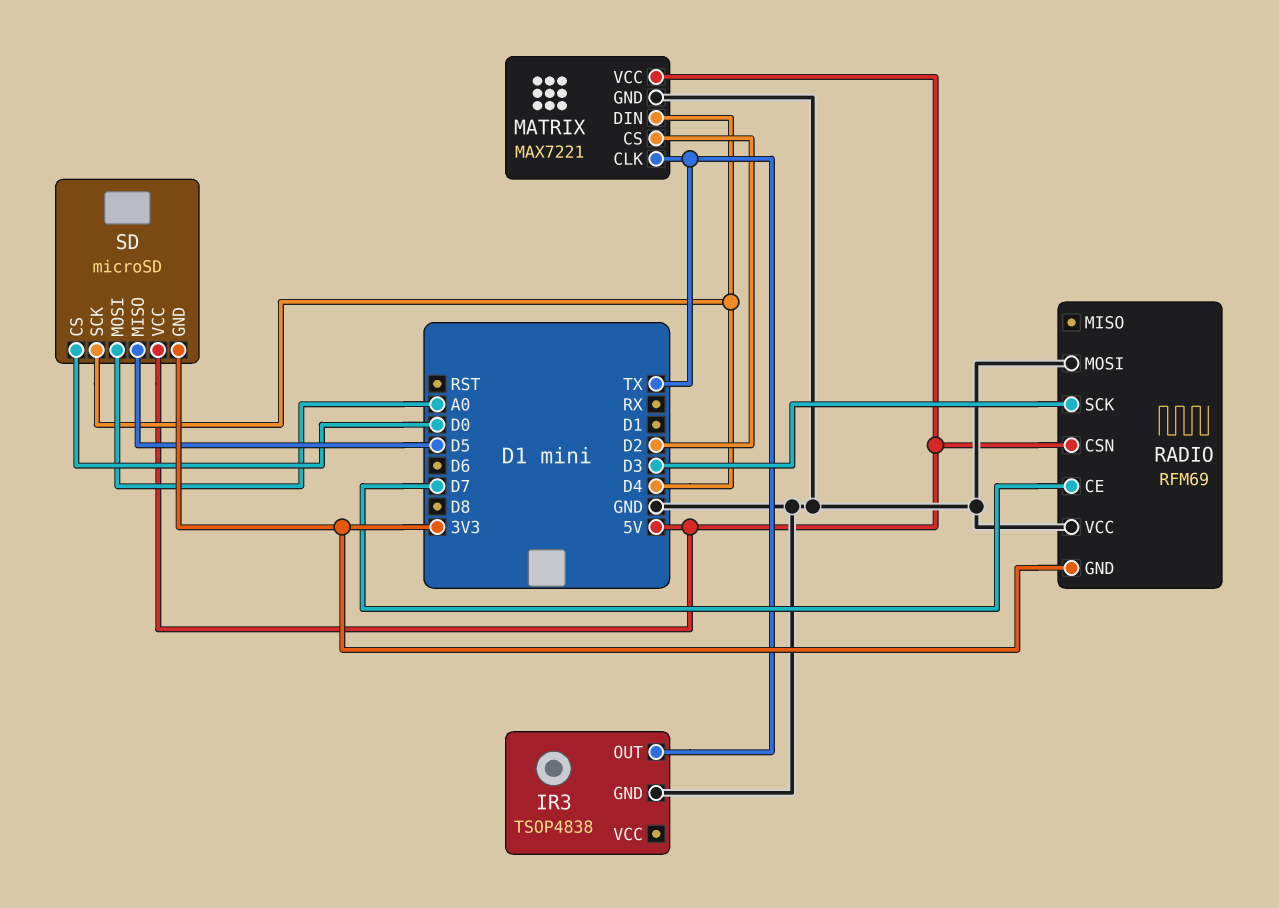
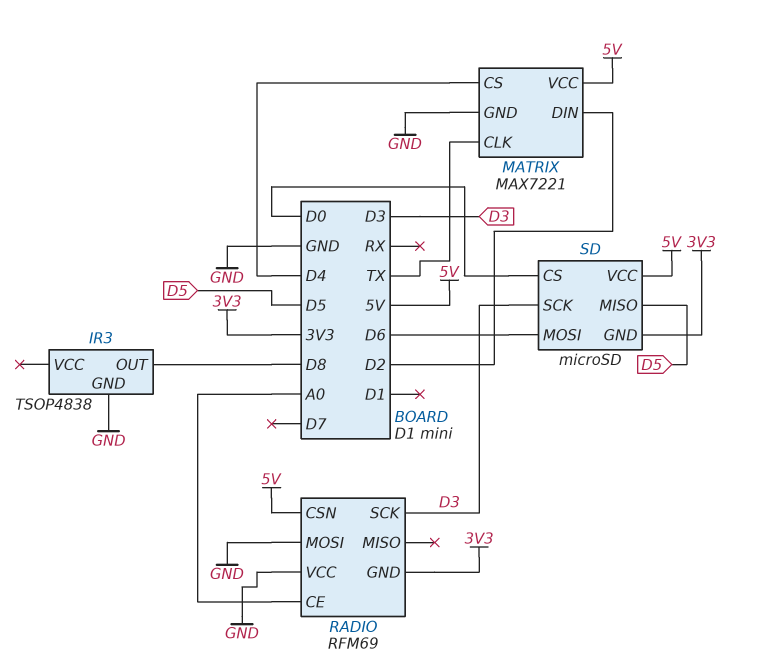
IR3 pin OUT: TX -> D8
MATRIX pin CS: D2 -> D4
MATRIX pin DIN: D4 -> D2
RADIO pin CE: D7 -> A0
SD pin MOSI: A0 -> D6
SD pin SCK: D4 -> D3

